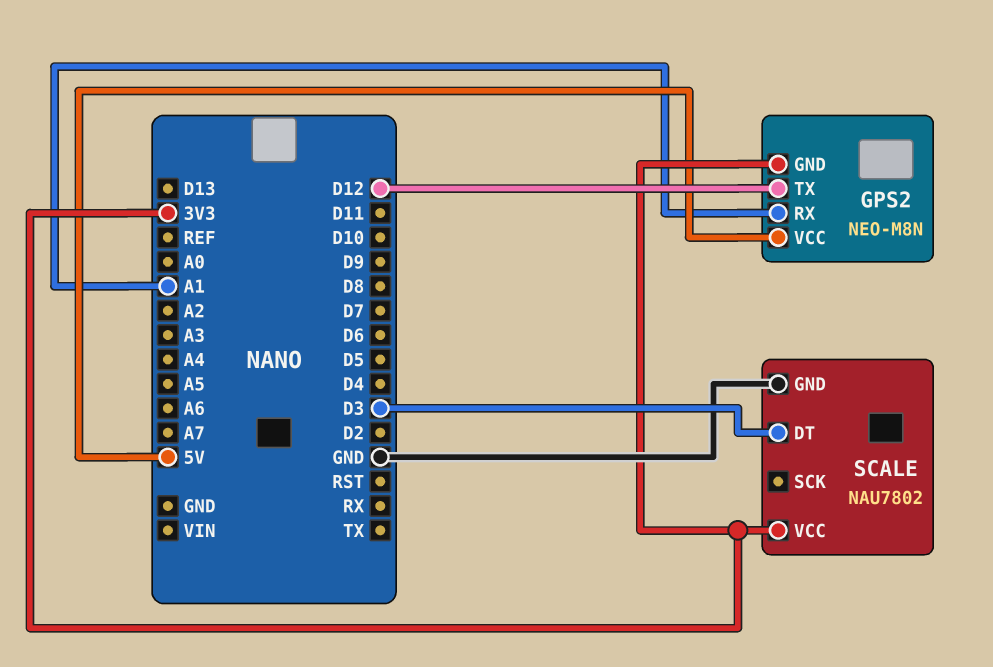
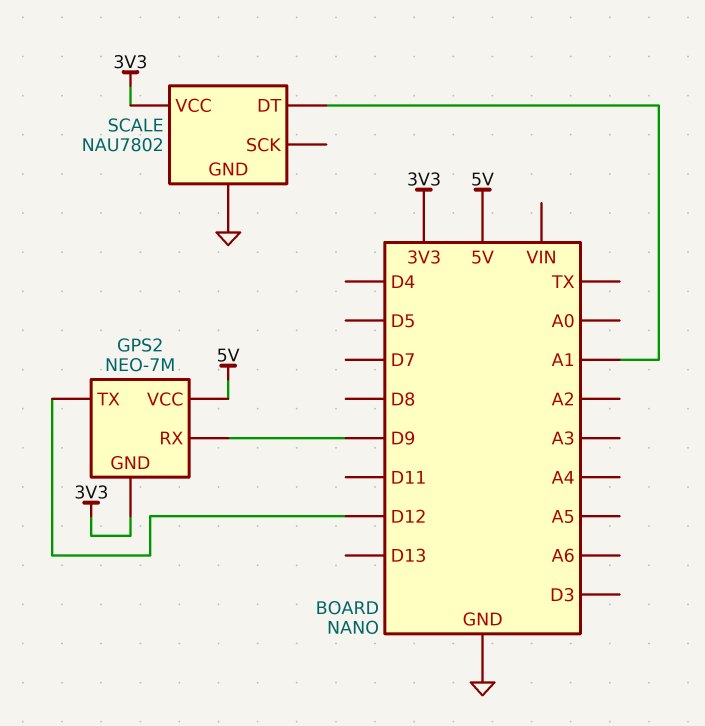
GPS2: NEO-M8N -> NEO-7M
GPS2 pin RX: A1 -> D9
SCALE pin DT: D3 -> A1

